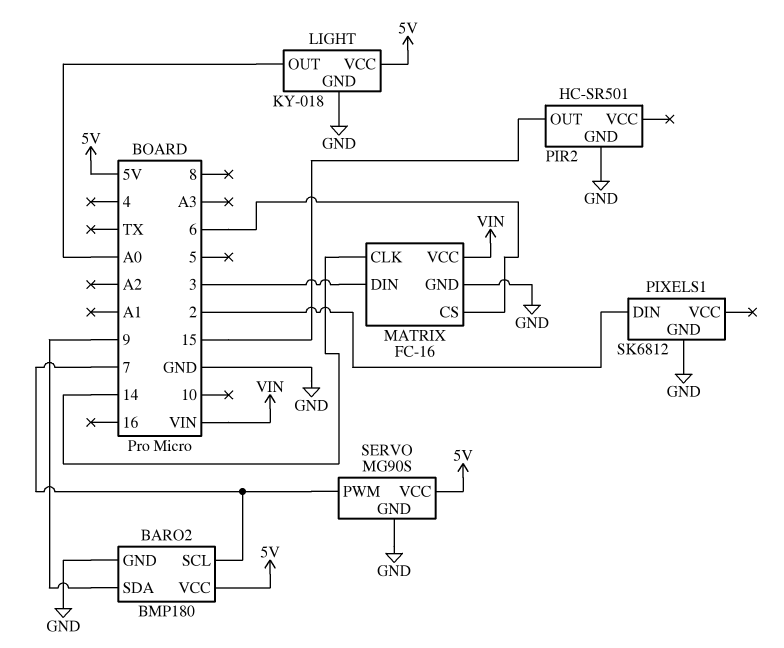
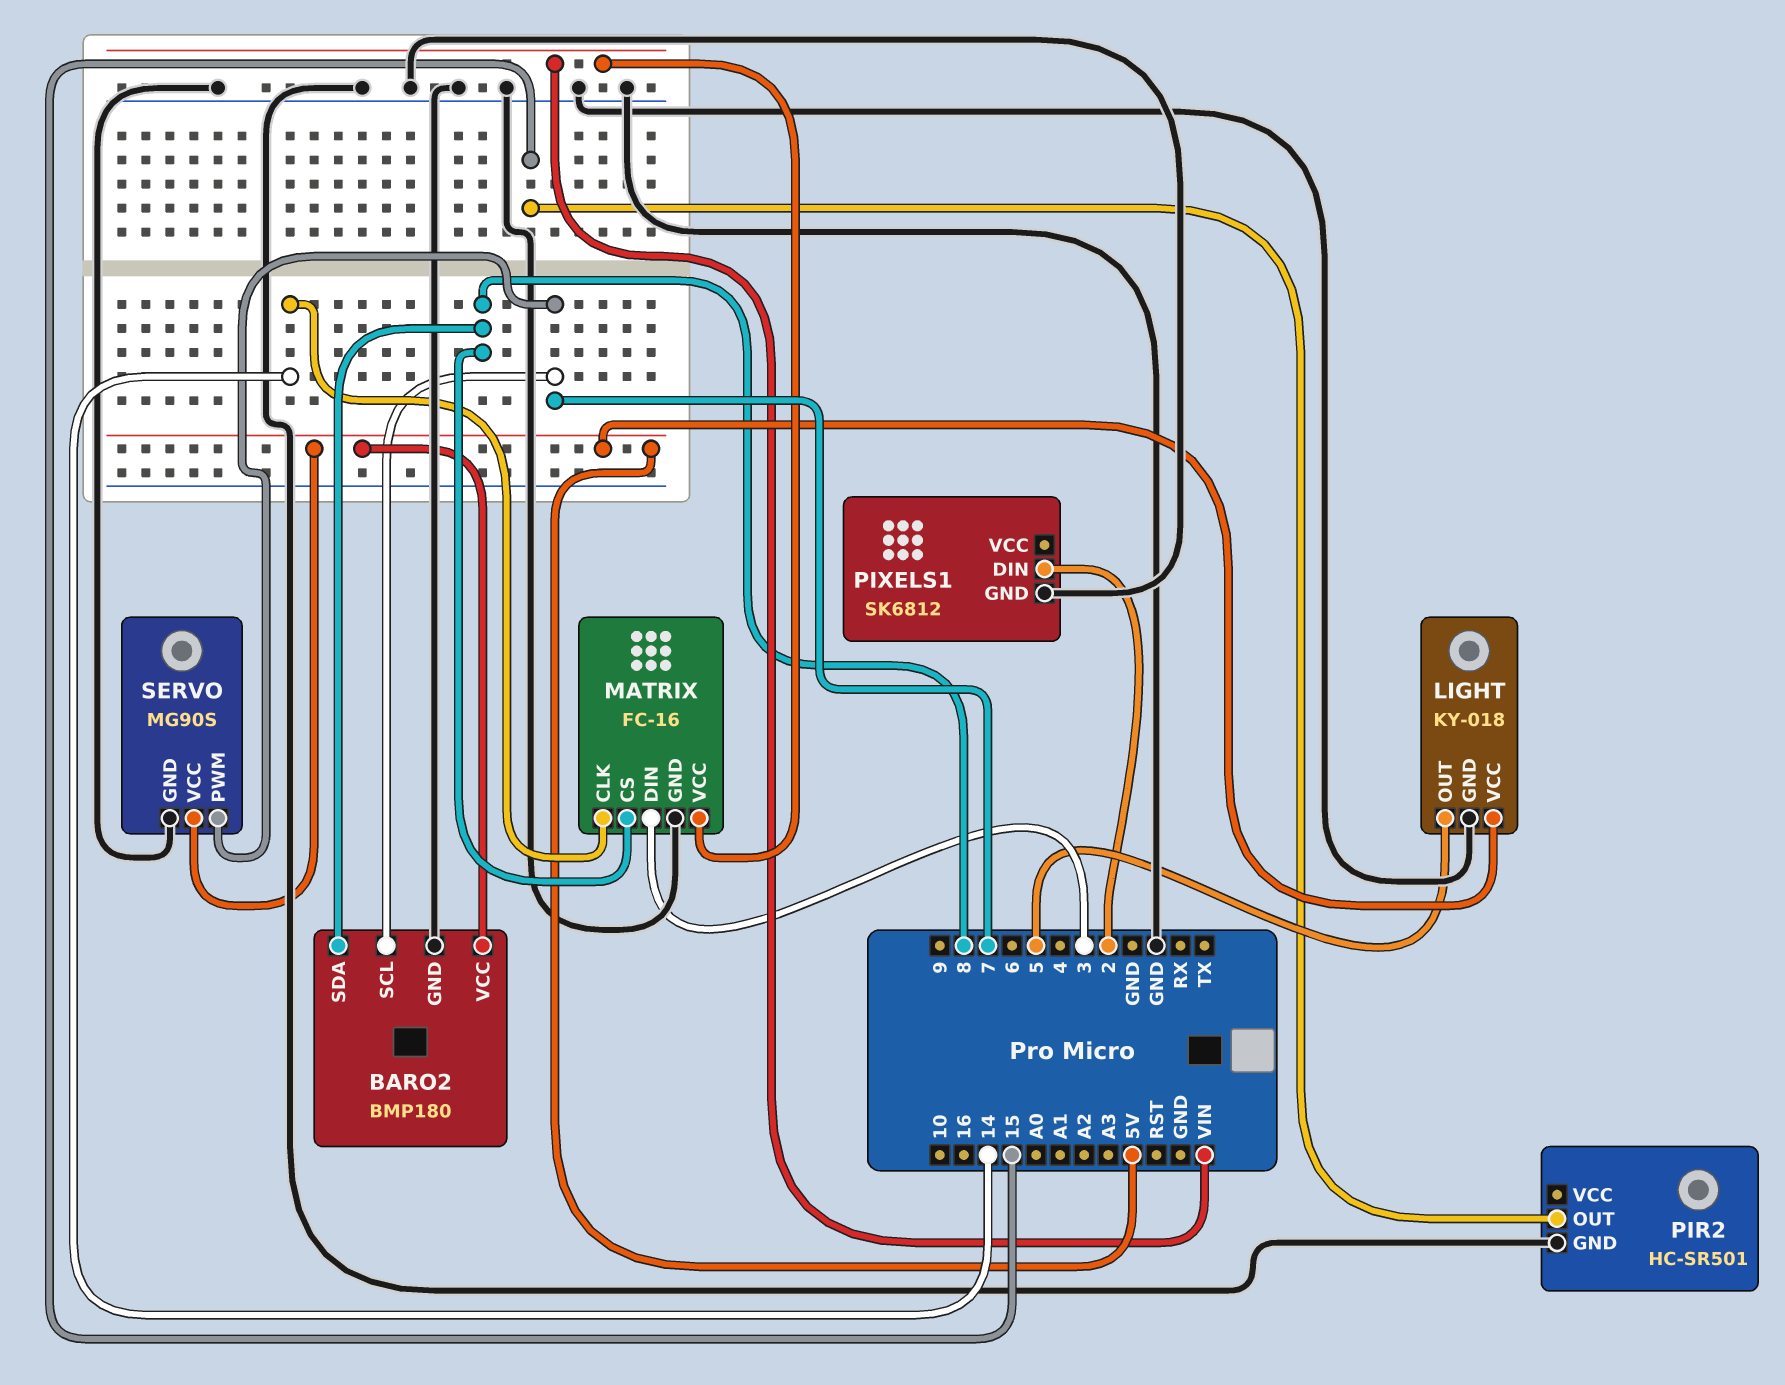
BARO2 pin SDA: 9 -> 8
LIGHT pin OUT: A0 -> 5
MATRIX pin CS: 6 -> 8

